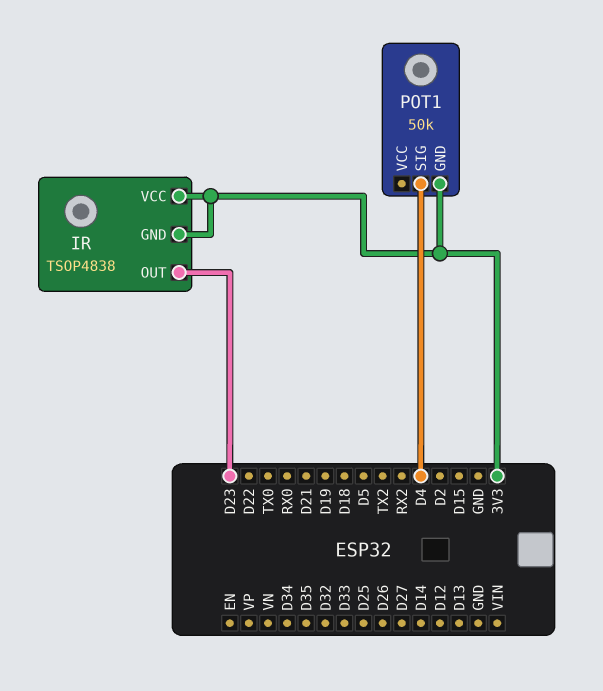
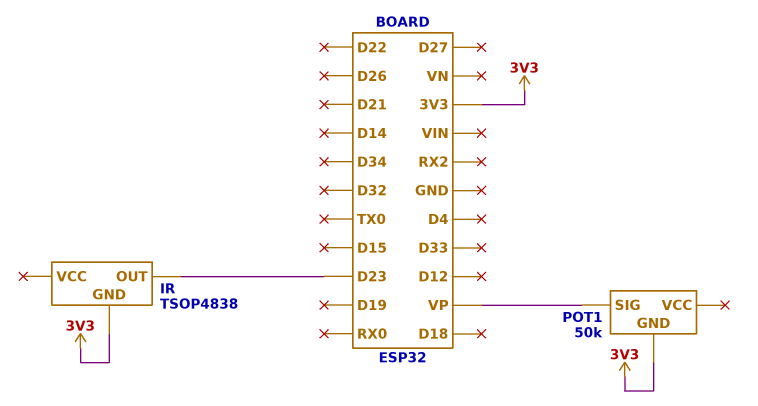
IR pin VCC: 3V3 -> none
POT1 pin SIG: D4 -> VP

